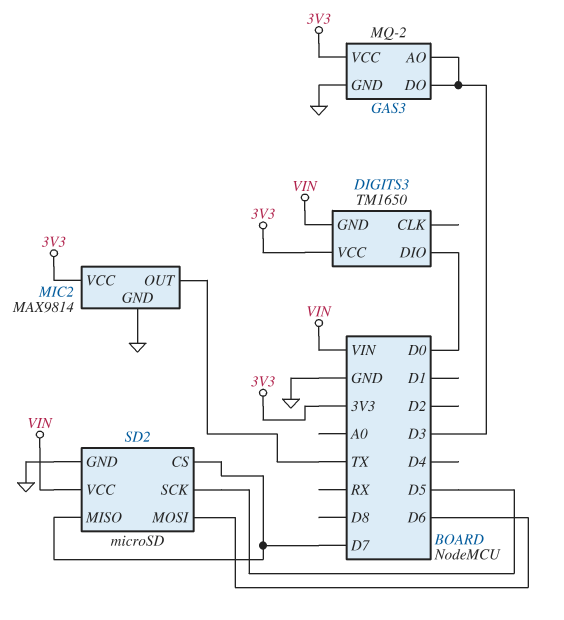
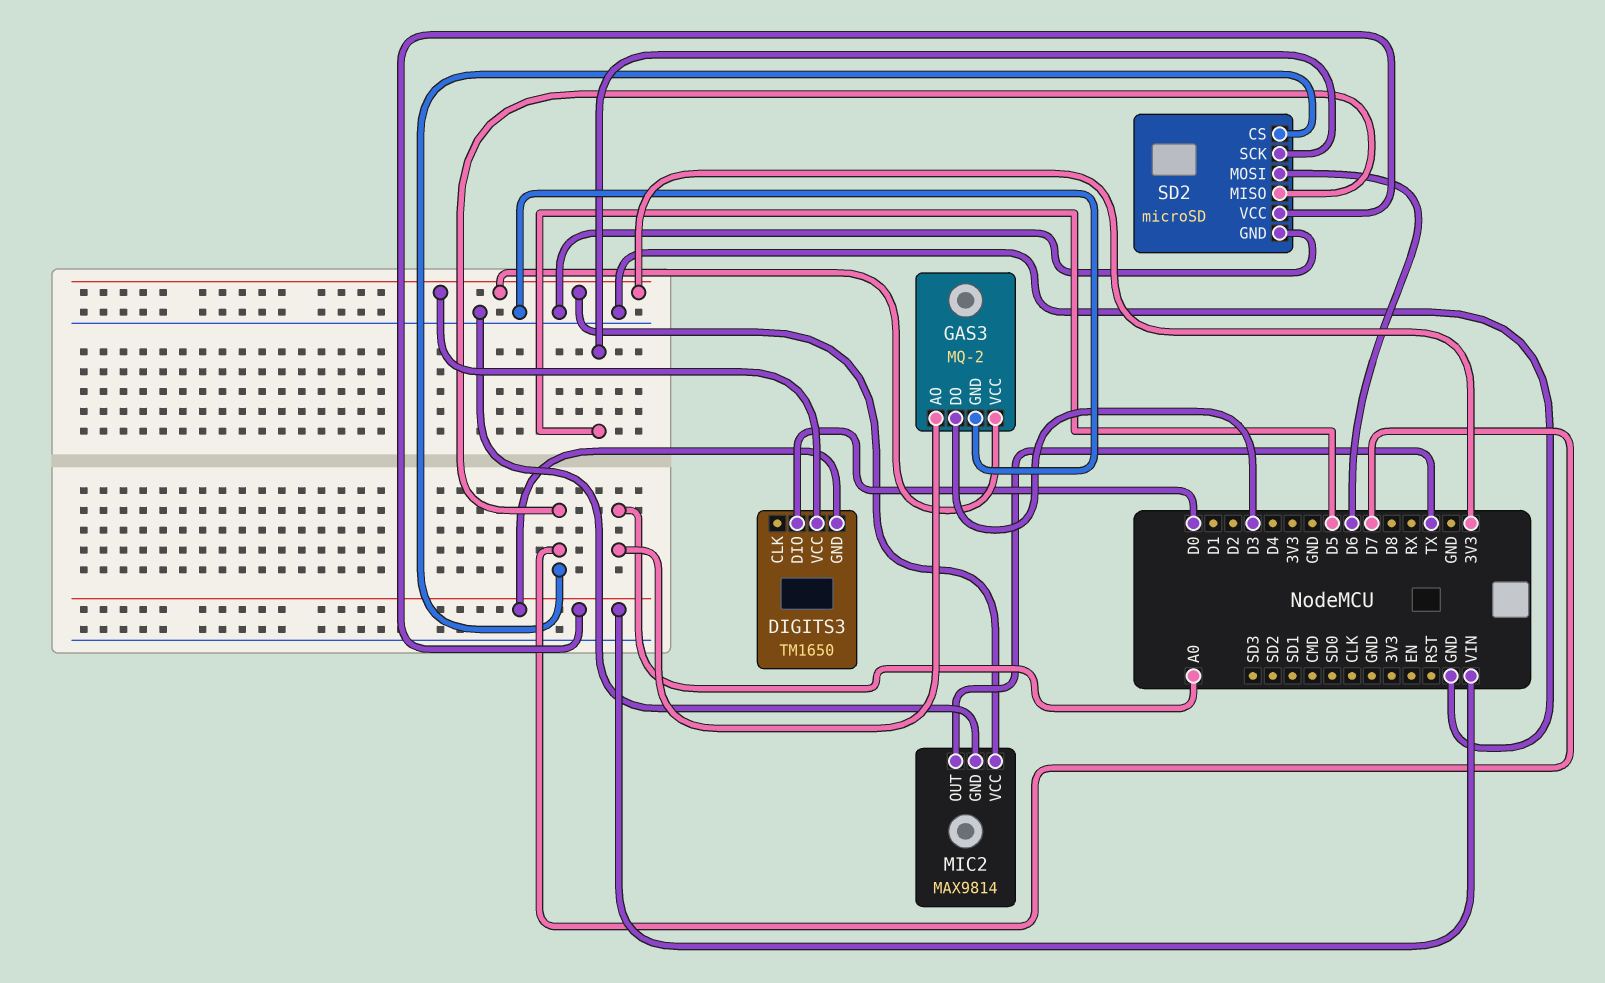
GAS3 pin AO: D3 -> A0

